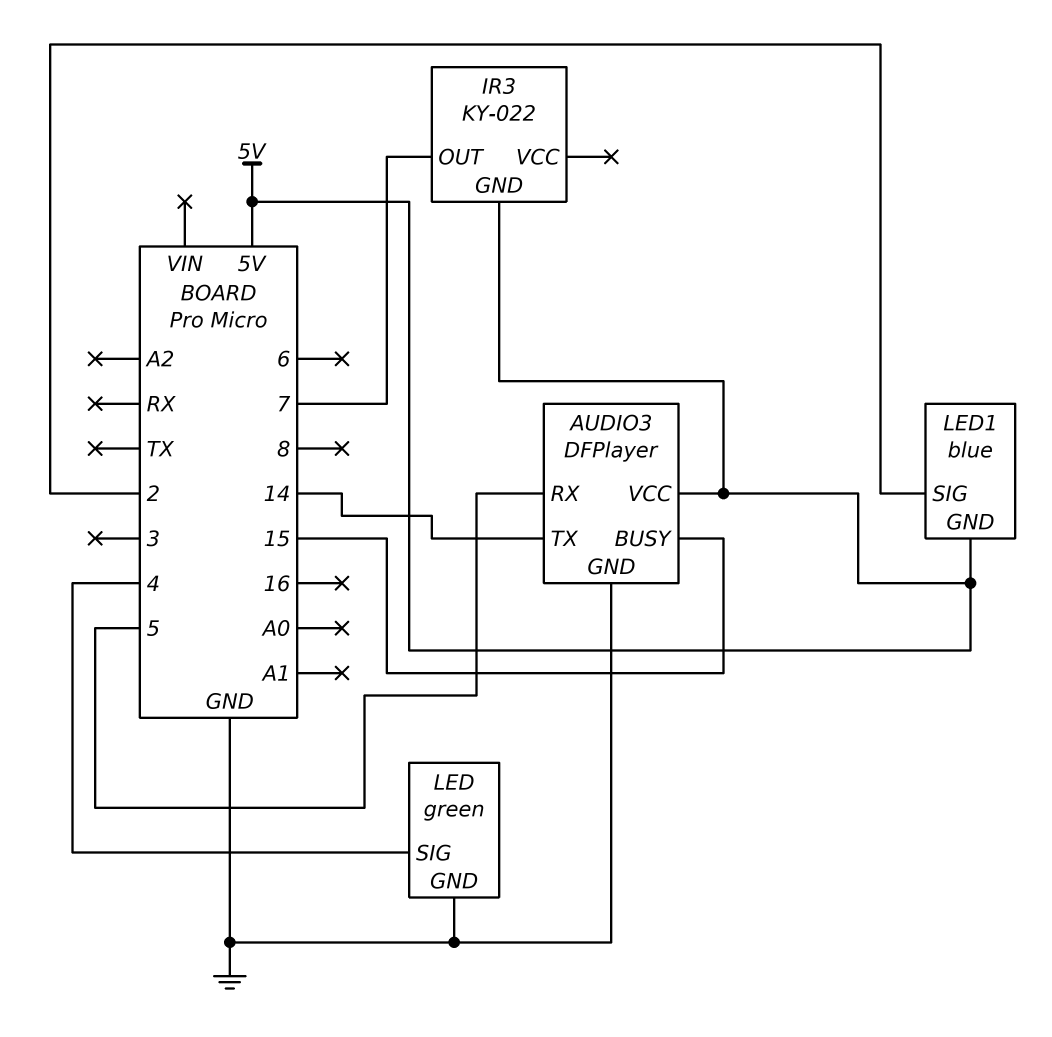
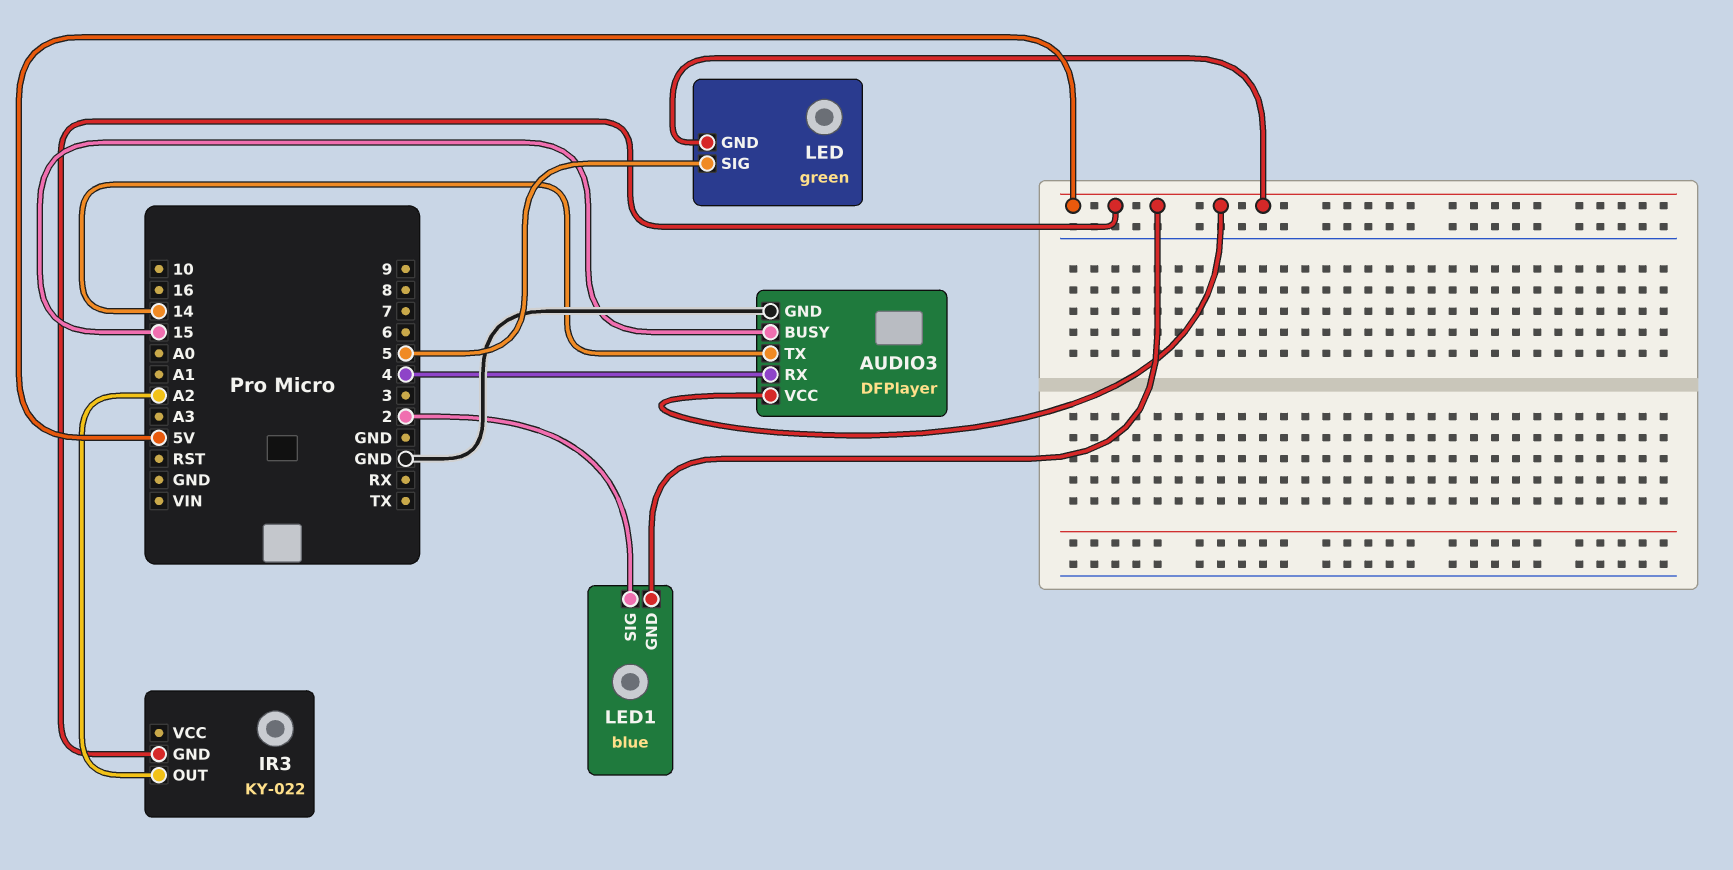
AUDIO3 pin RX: 5 -> 4
IR3 pin OUT: 7 -> A2
LED pin GND: GND -> 5V
LED pin SIG: 4 -> 5

